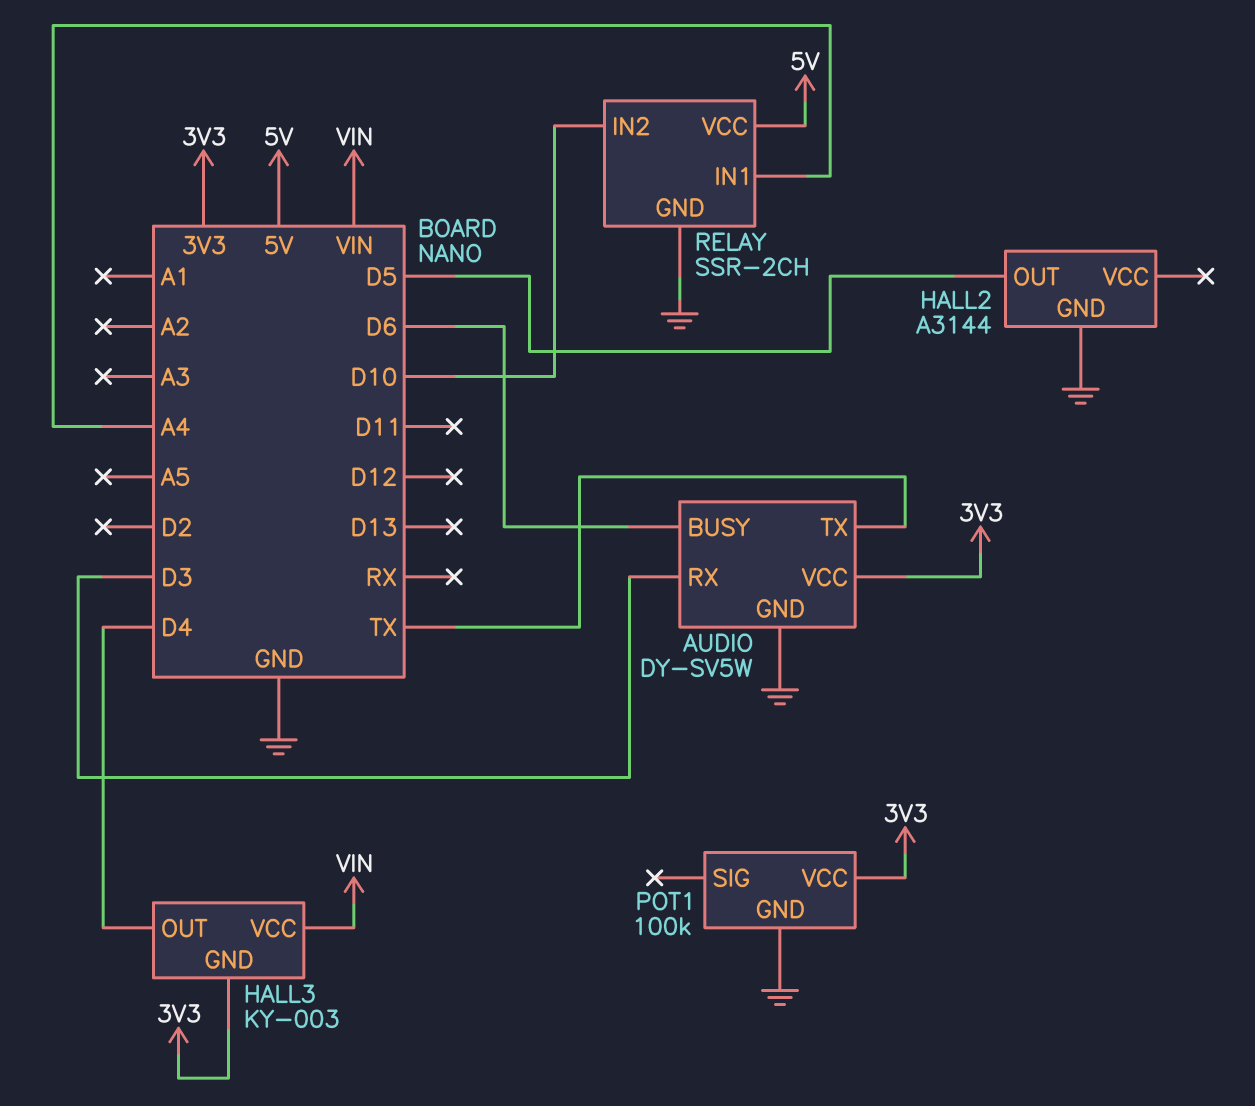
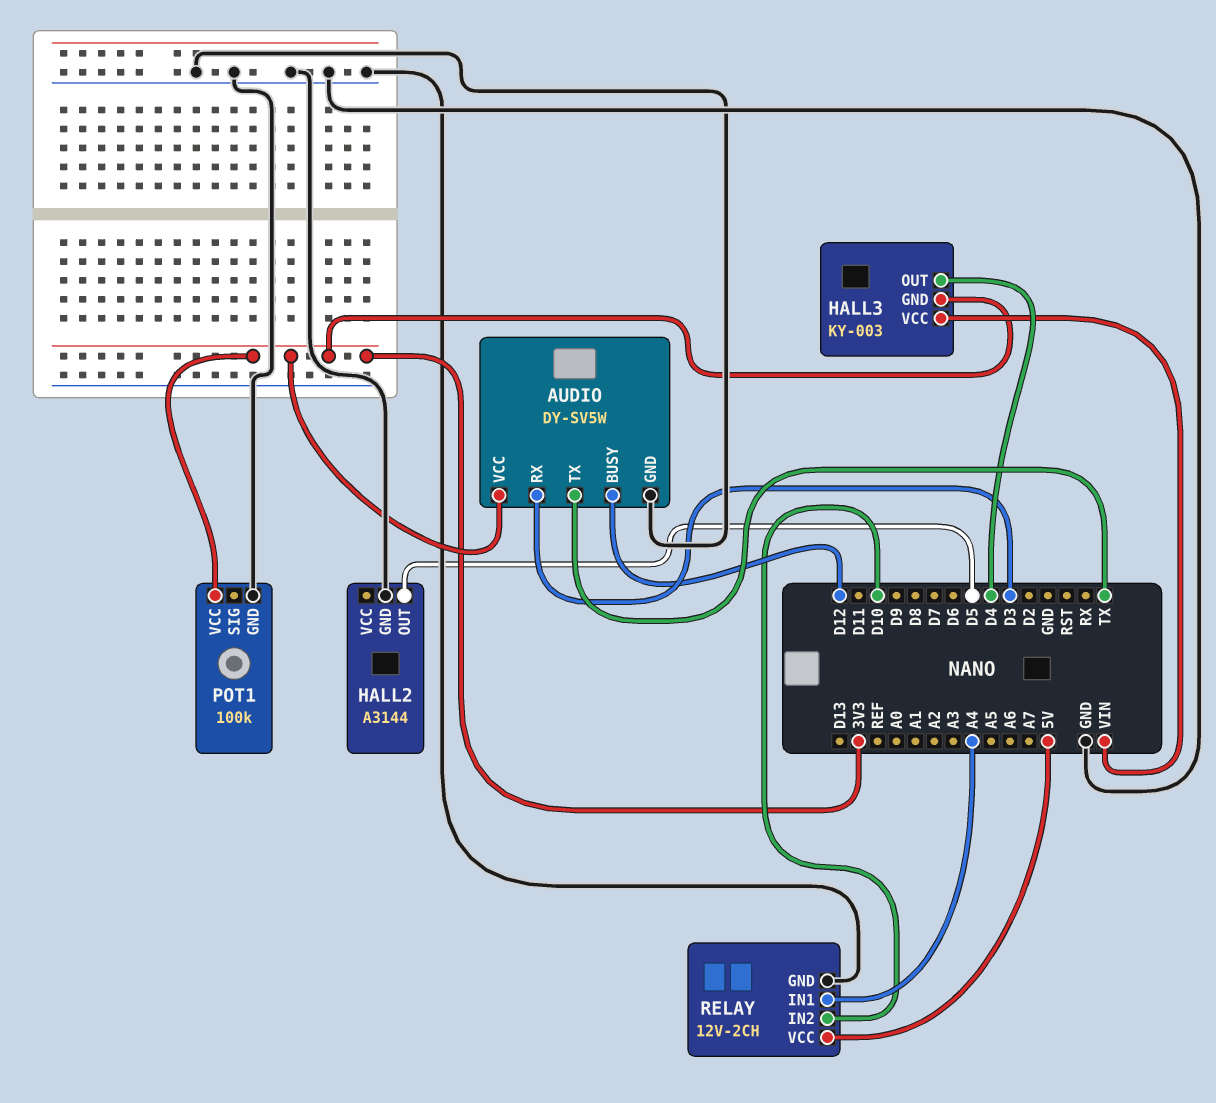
AUDIO pin BUSY: D6 -> D12
RELAY: SSR-2CH -> 12V-2CH

